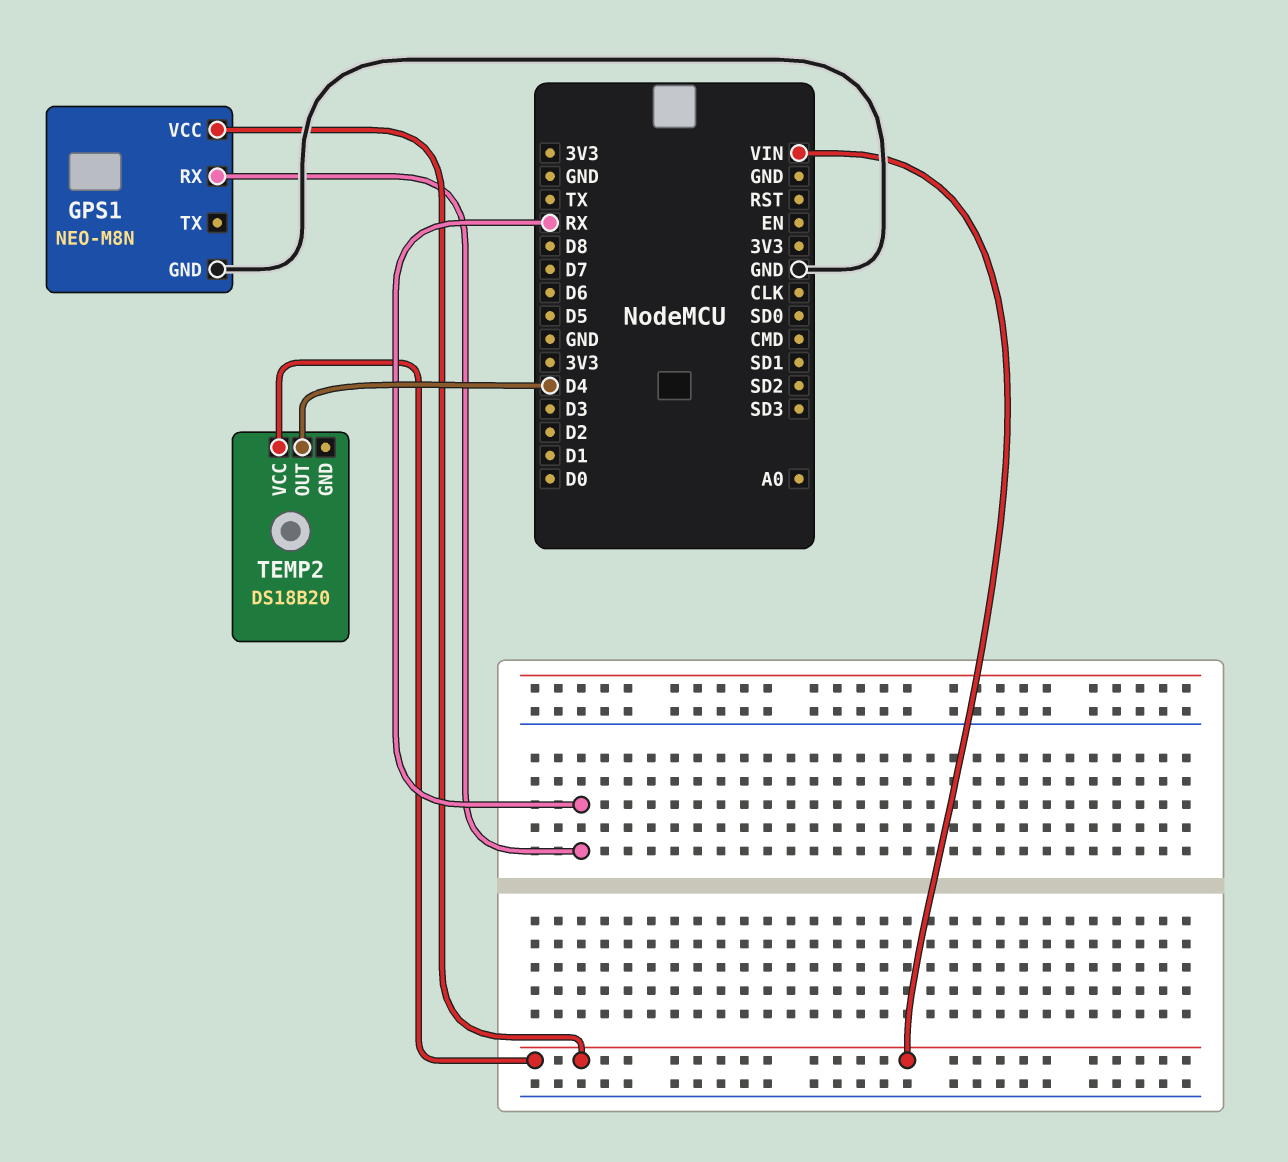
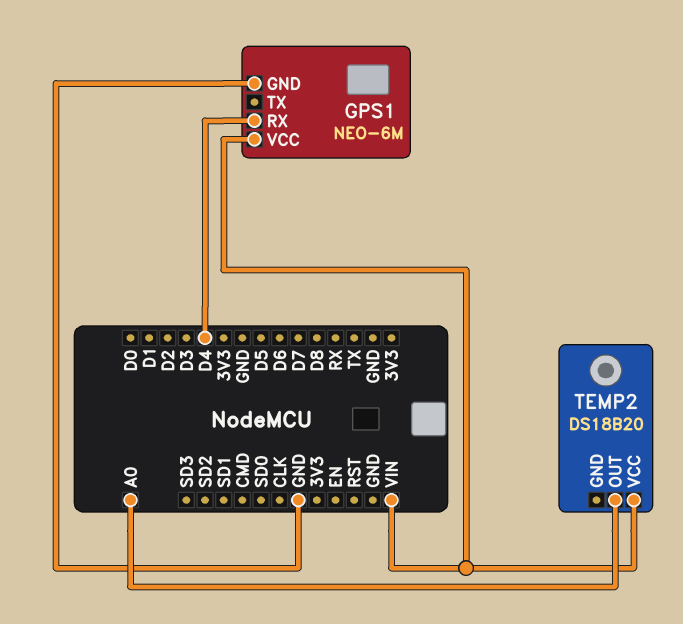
GPS1: NEO-M8N -> NEO-6M
GPS1 pin RX: RX -> D4
TEMP2 pin OUT: D4 -> A0

